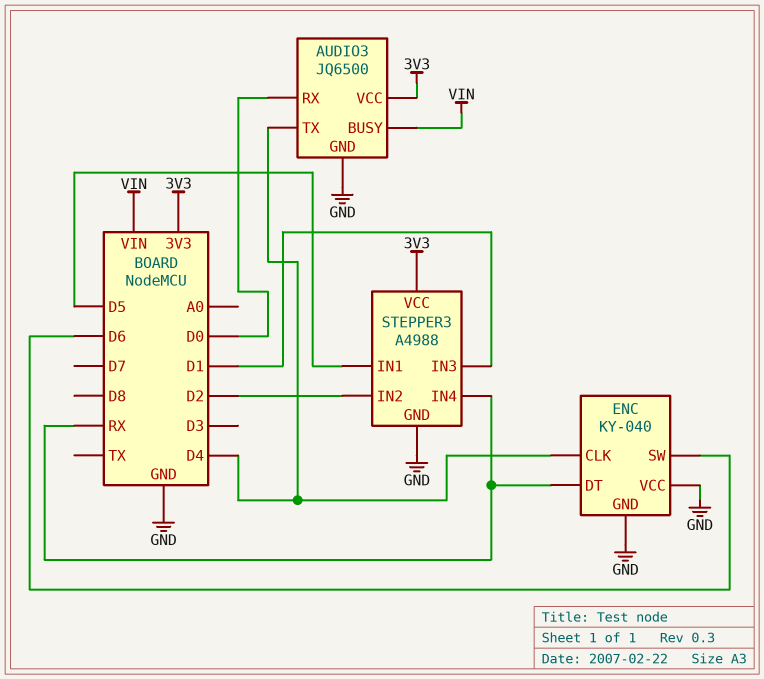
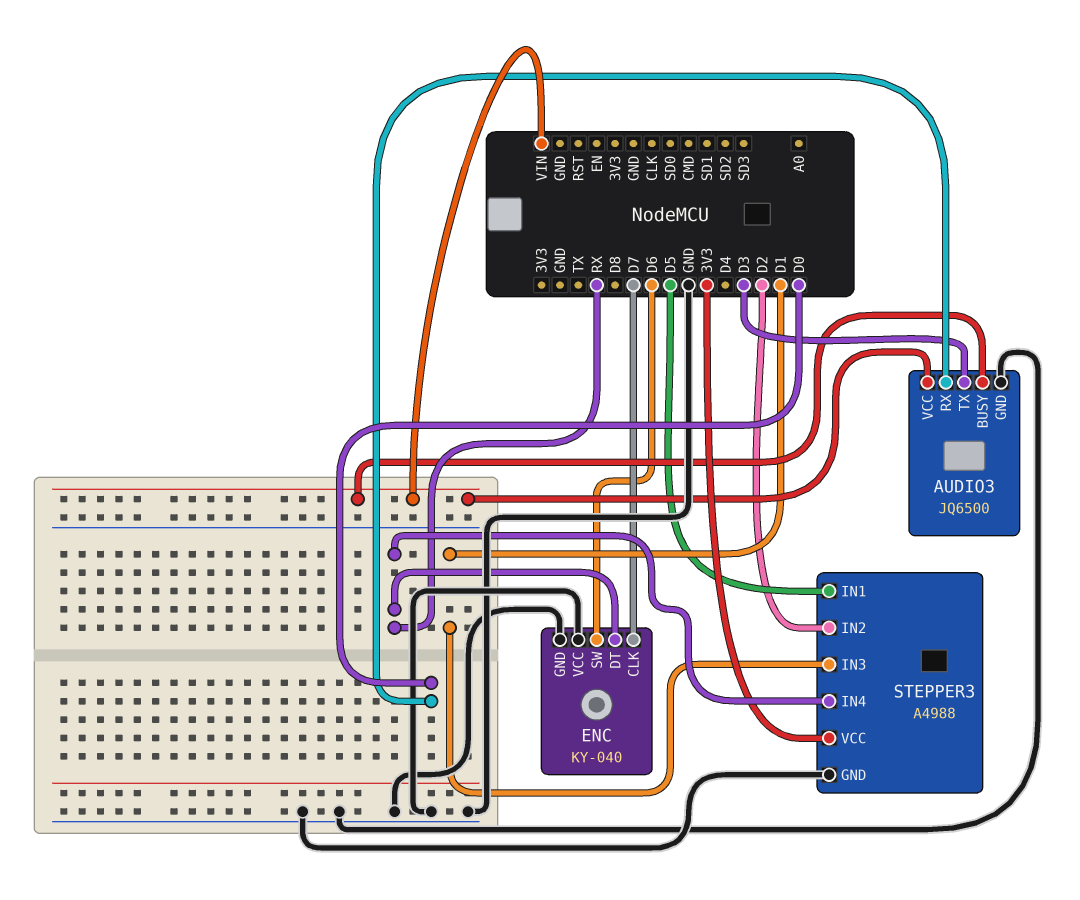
AUDIO3 pin TX: D4 -> D3
AUDIO3 pin VCC: 3V3 -> VIN
ENC pin CLK: D4 -> D7

